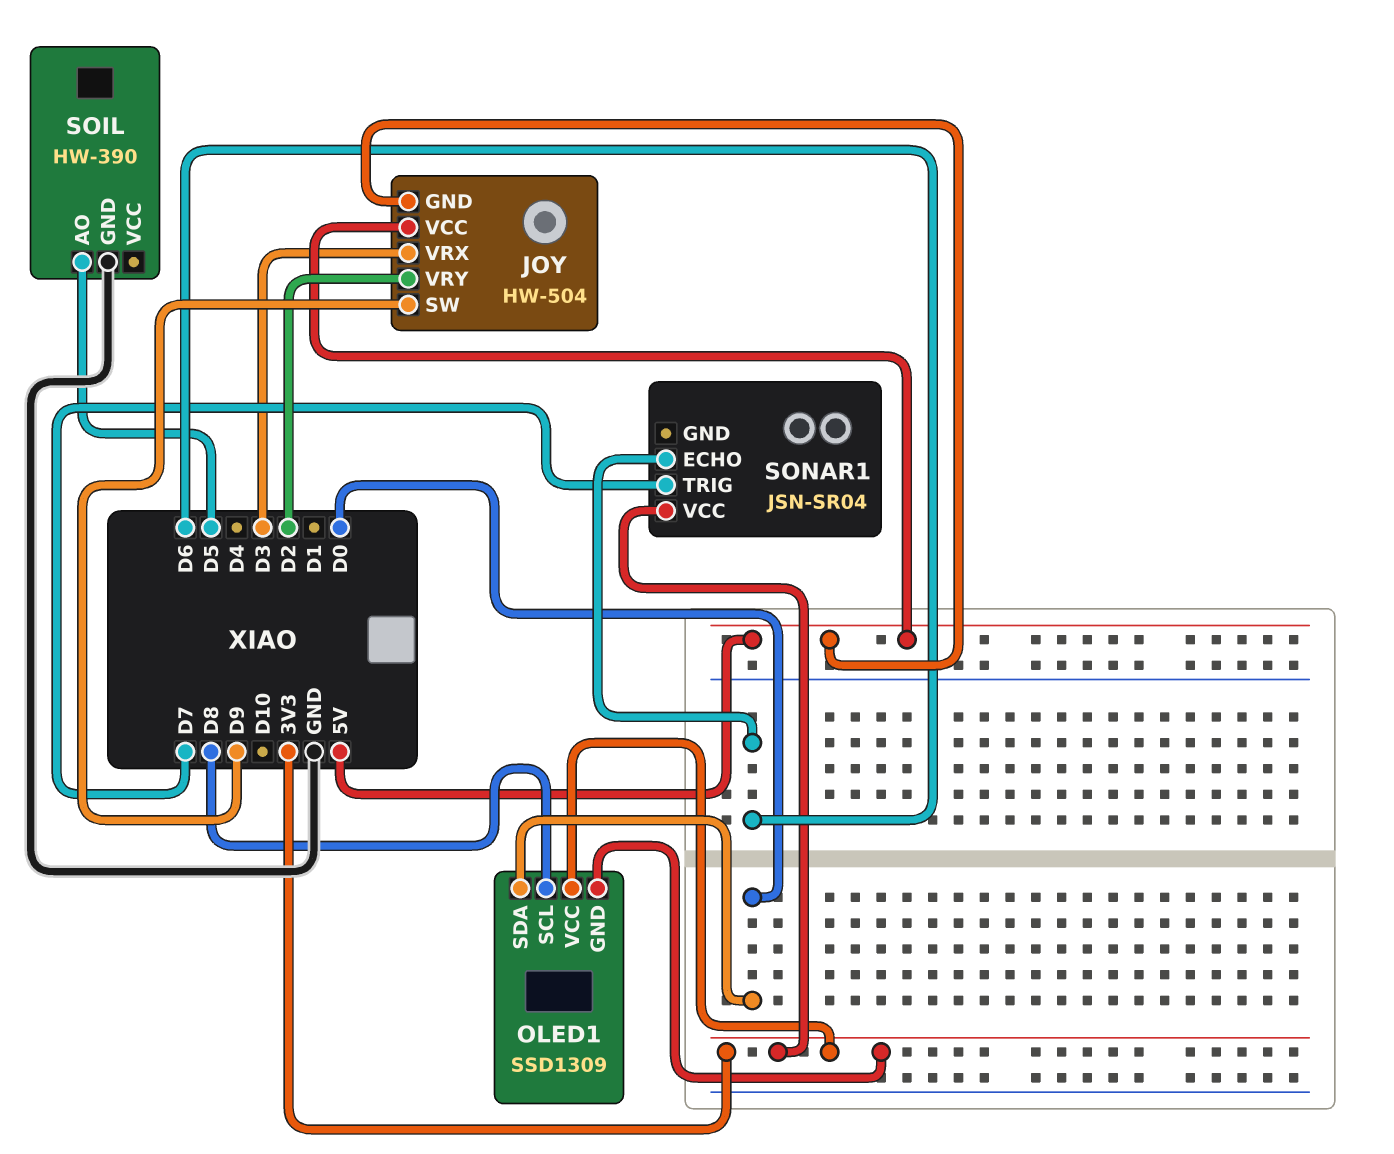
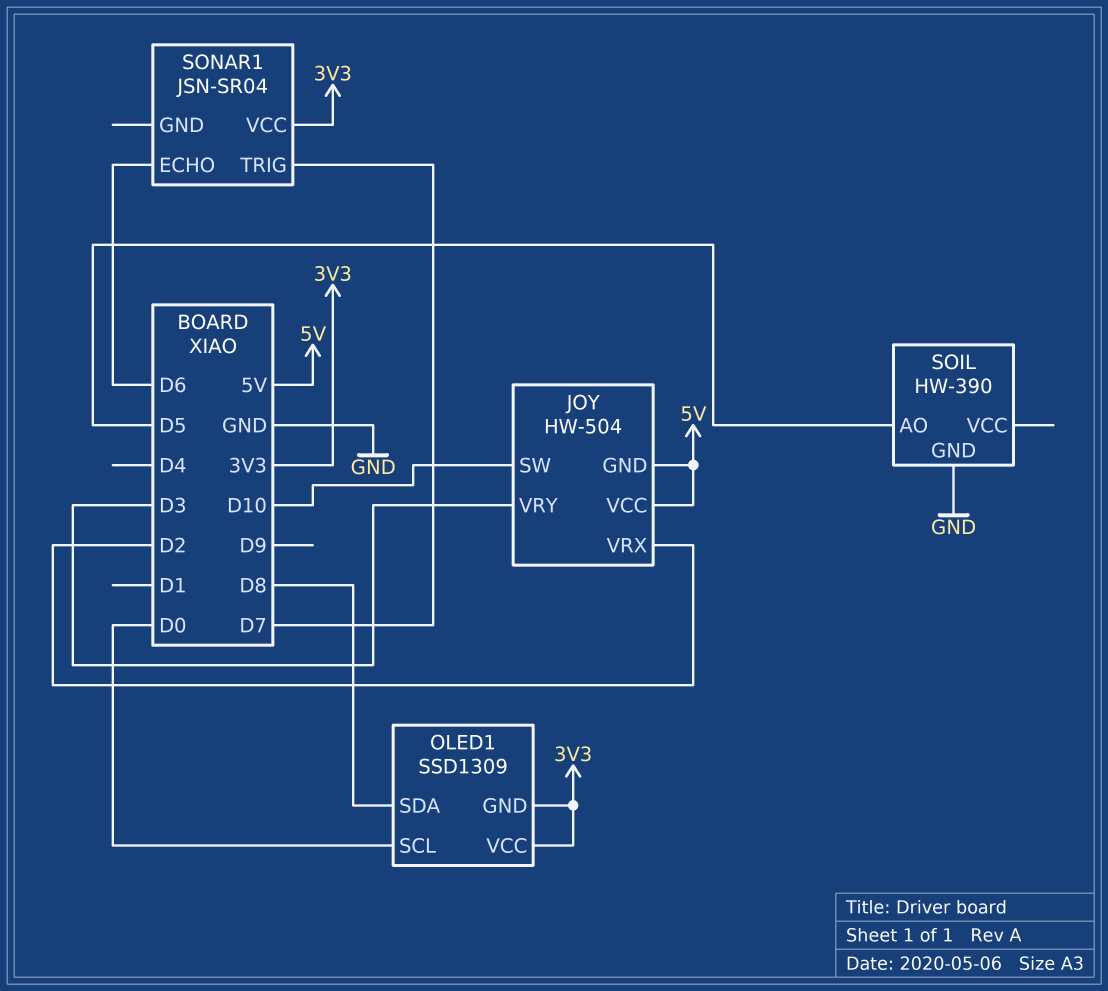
JOY pin SW: D9 -> D10
JOY pin VRX: D3 -> D2
JOY pin VRY: D2 -> D3
OLED1 pin SCL: D8 -> D0
OLED1 pin SDA: D0 -> D8

